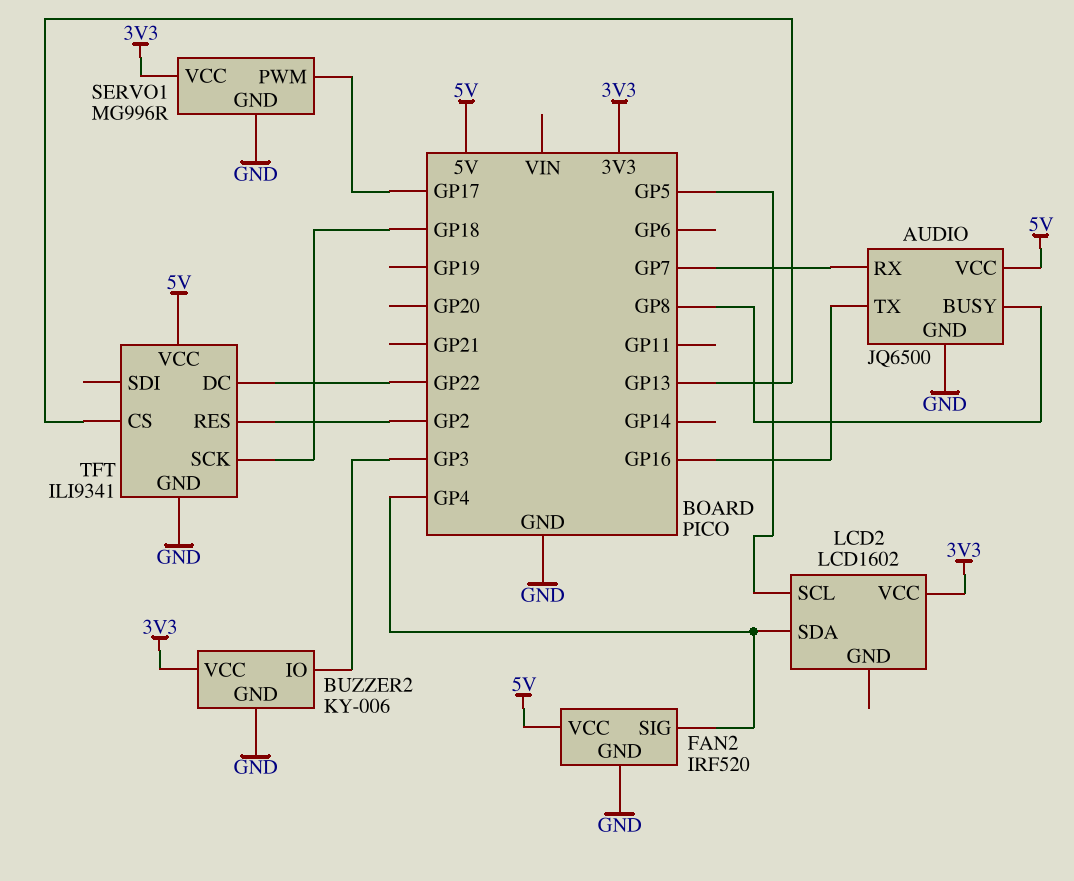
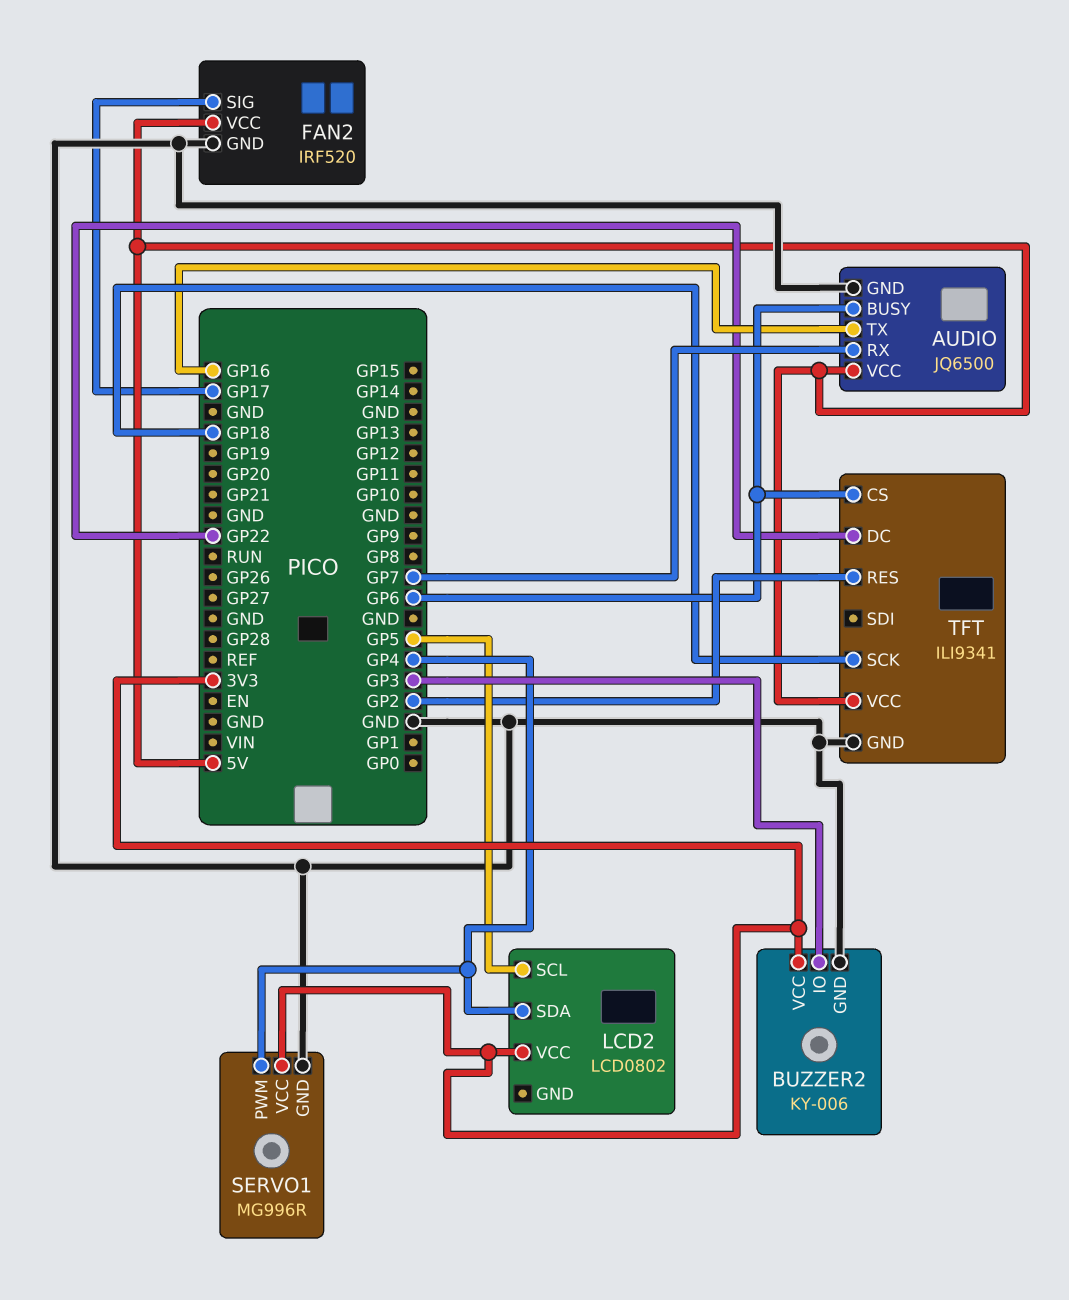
AUDIO pin BUSY: GP8 -> GP6
FAN2 pin SIG: GP4 -> GP17
LCD2: LCD1602 -> LCD0802
SERVO1 pin PWM: GP17 -> GP4
TFT pin CS: GP13 -> GP6

